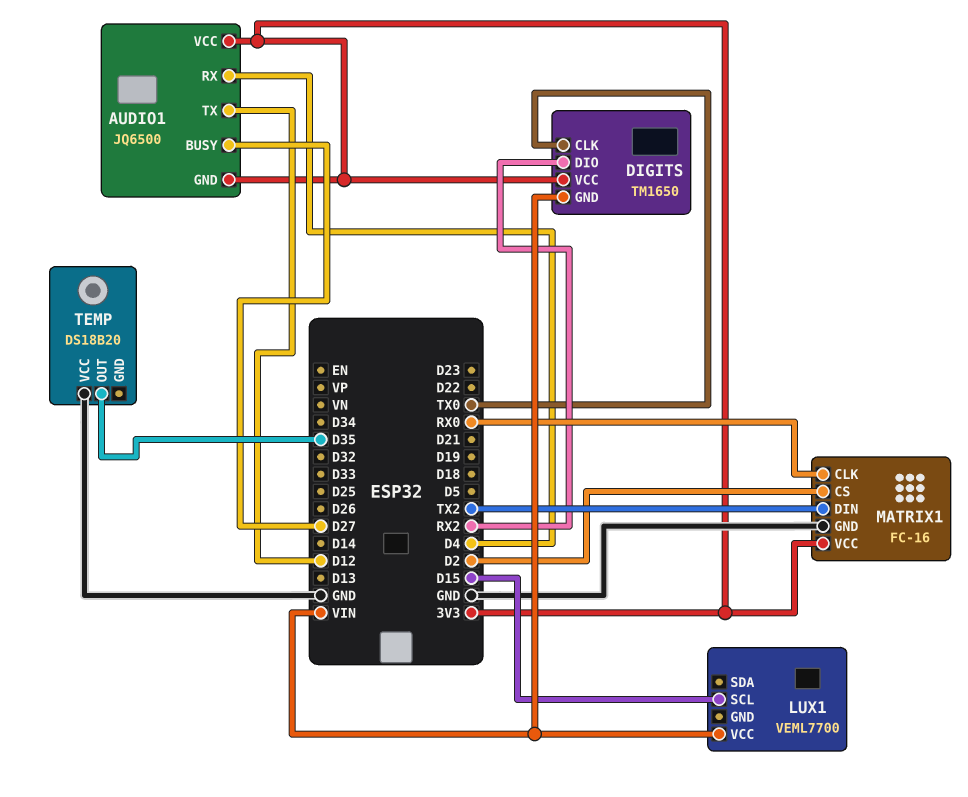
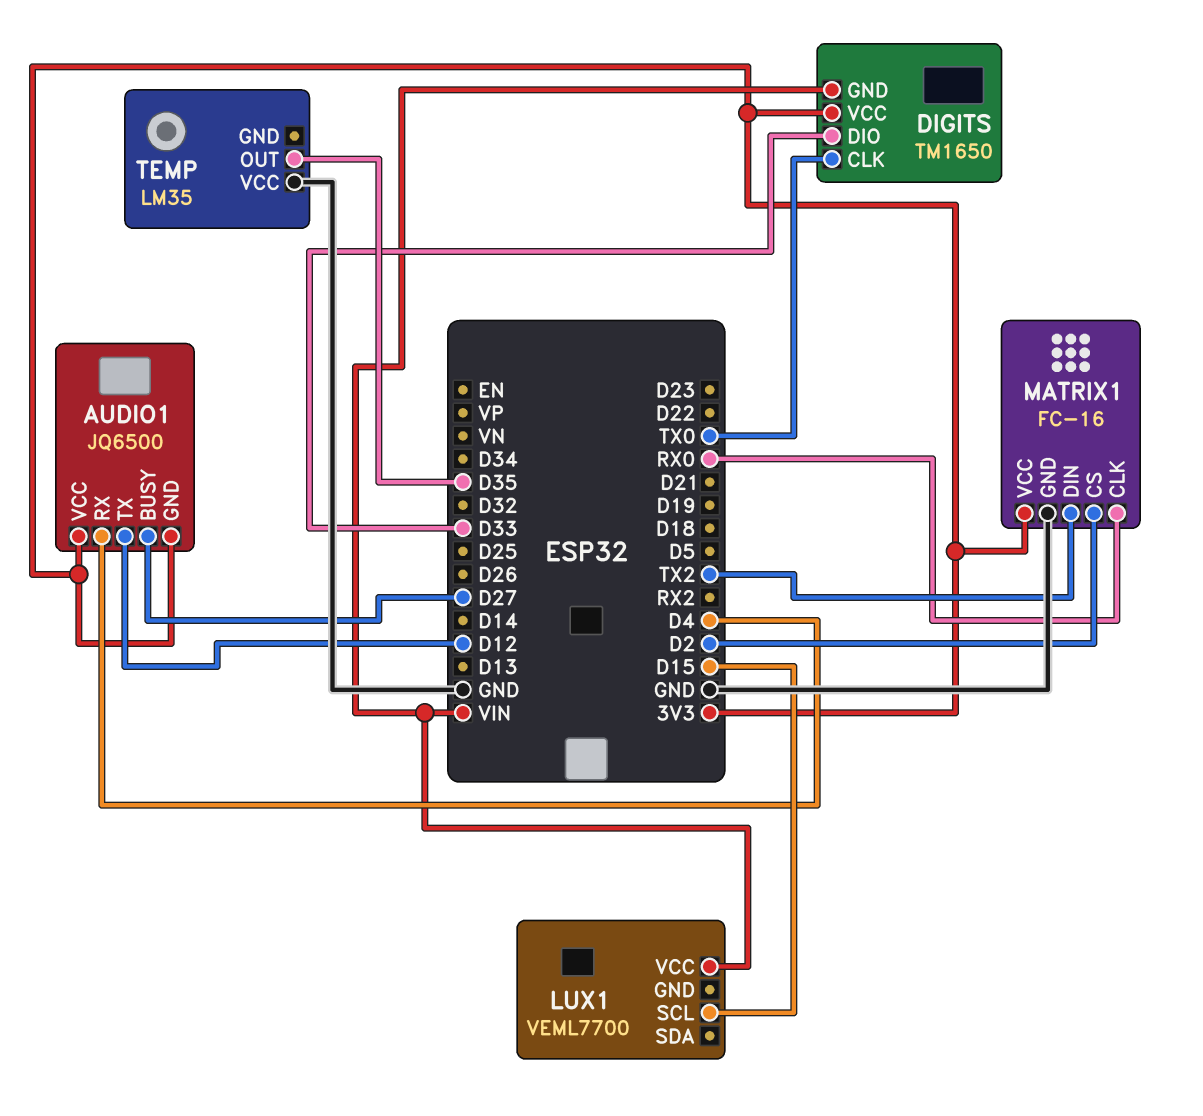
DIGITS pin DIO: RX2 -> D33
TEMP: DS18B20 -> LM35

